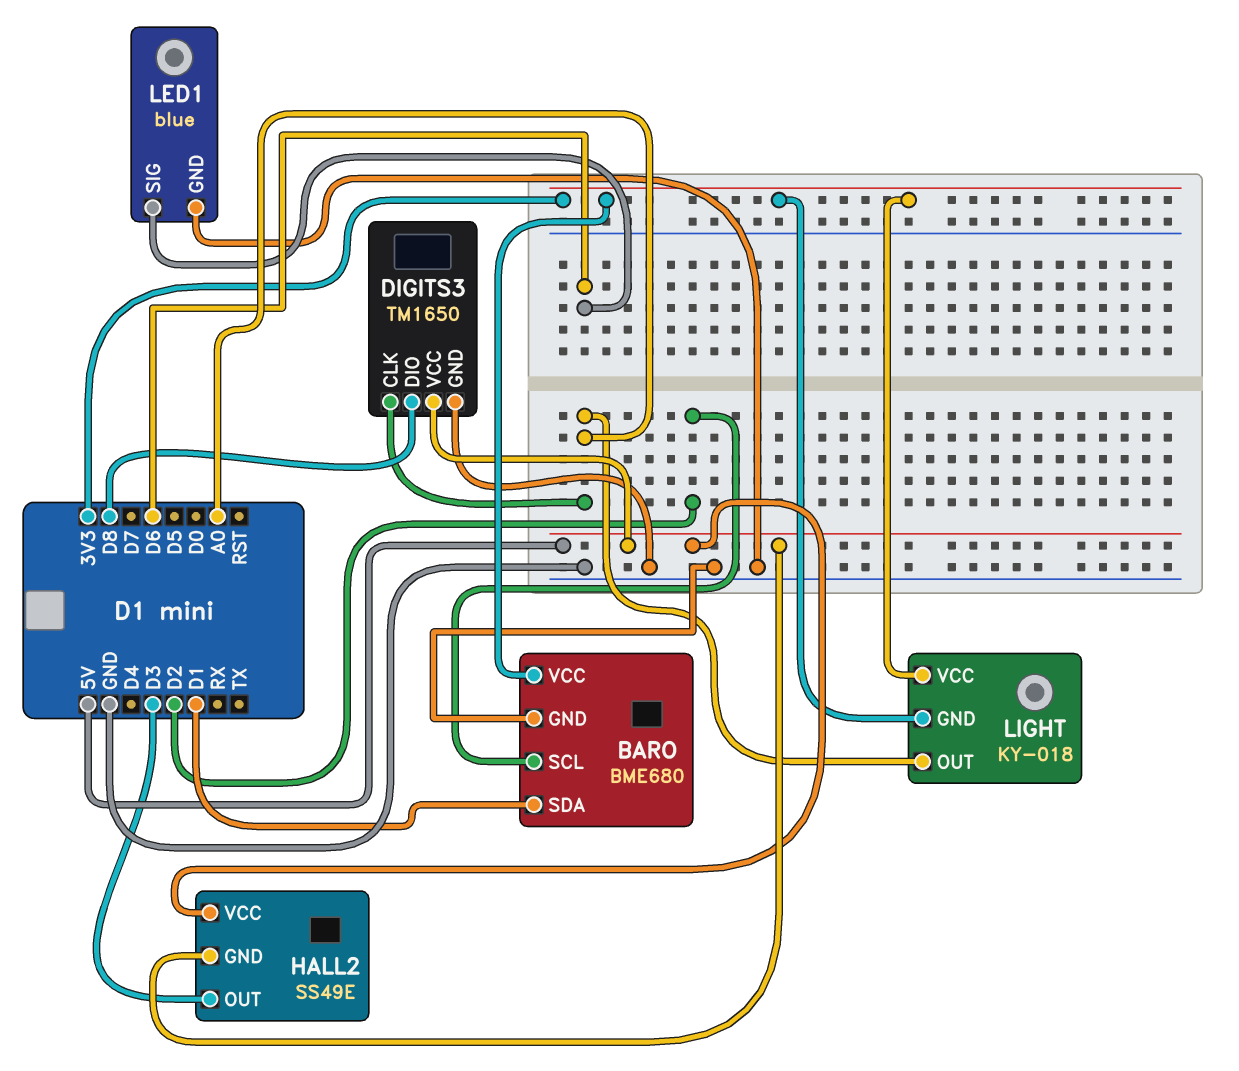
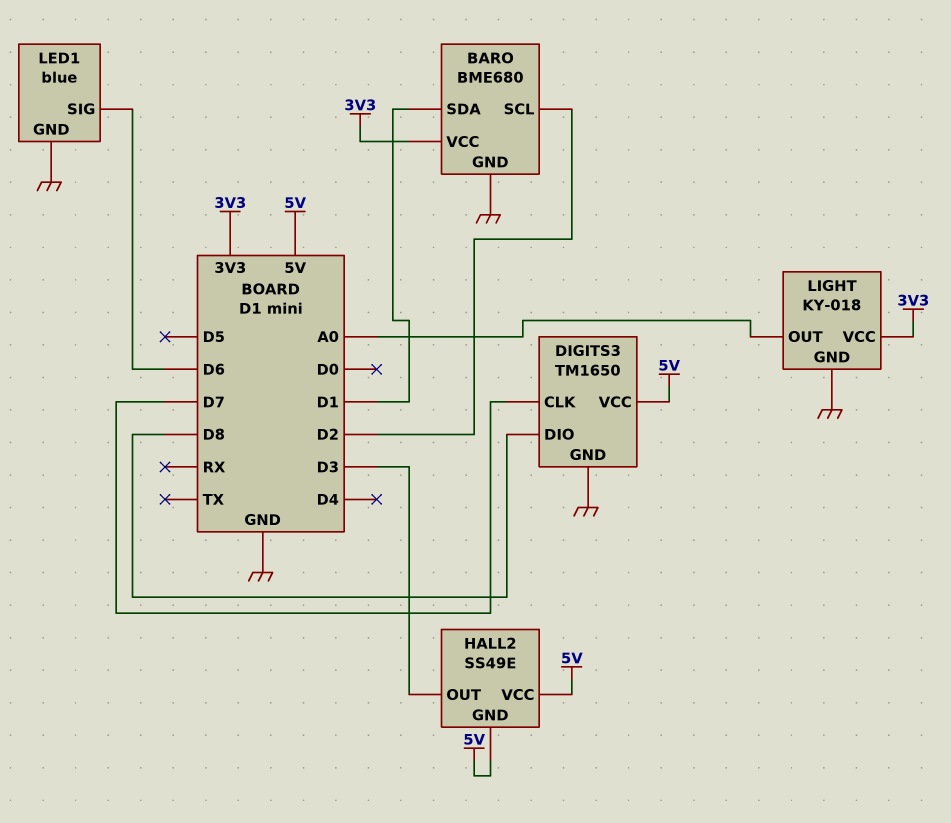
DIGITS3 pin CLK: A0 -> D7
LIGHT pin GND: 3V3 -> GND

